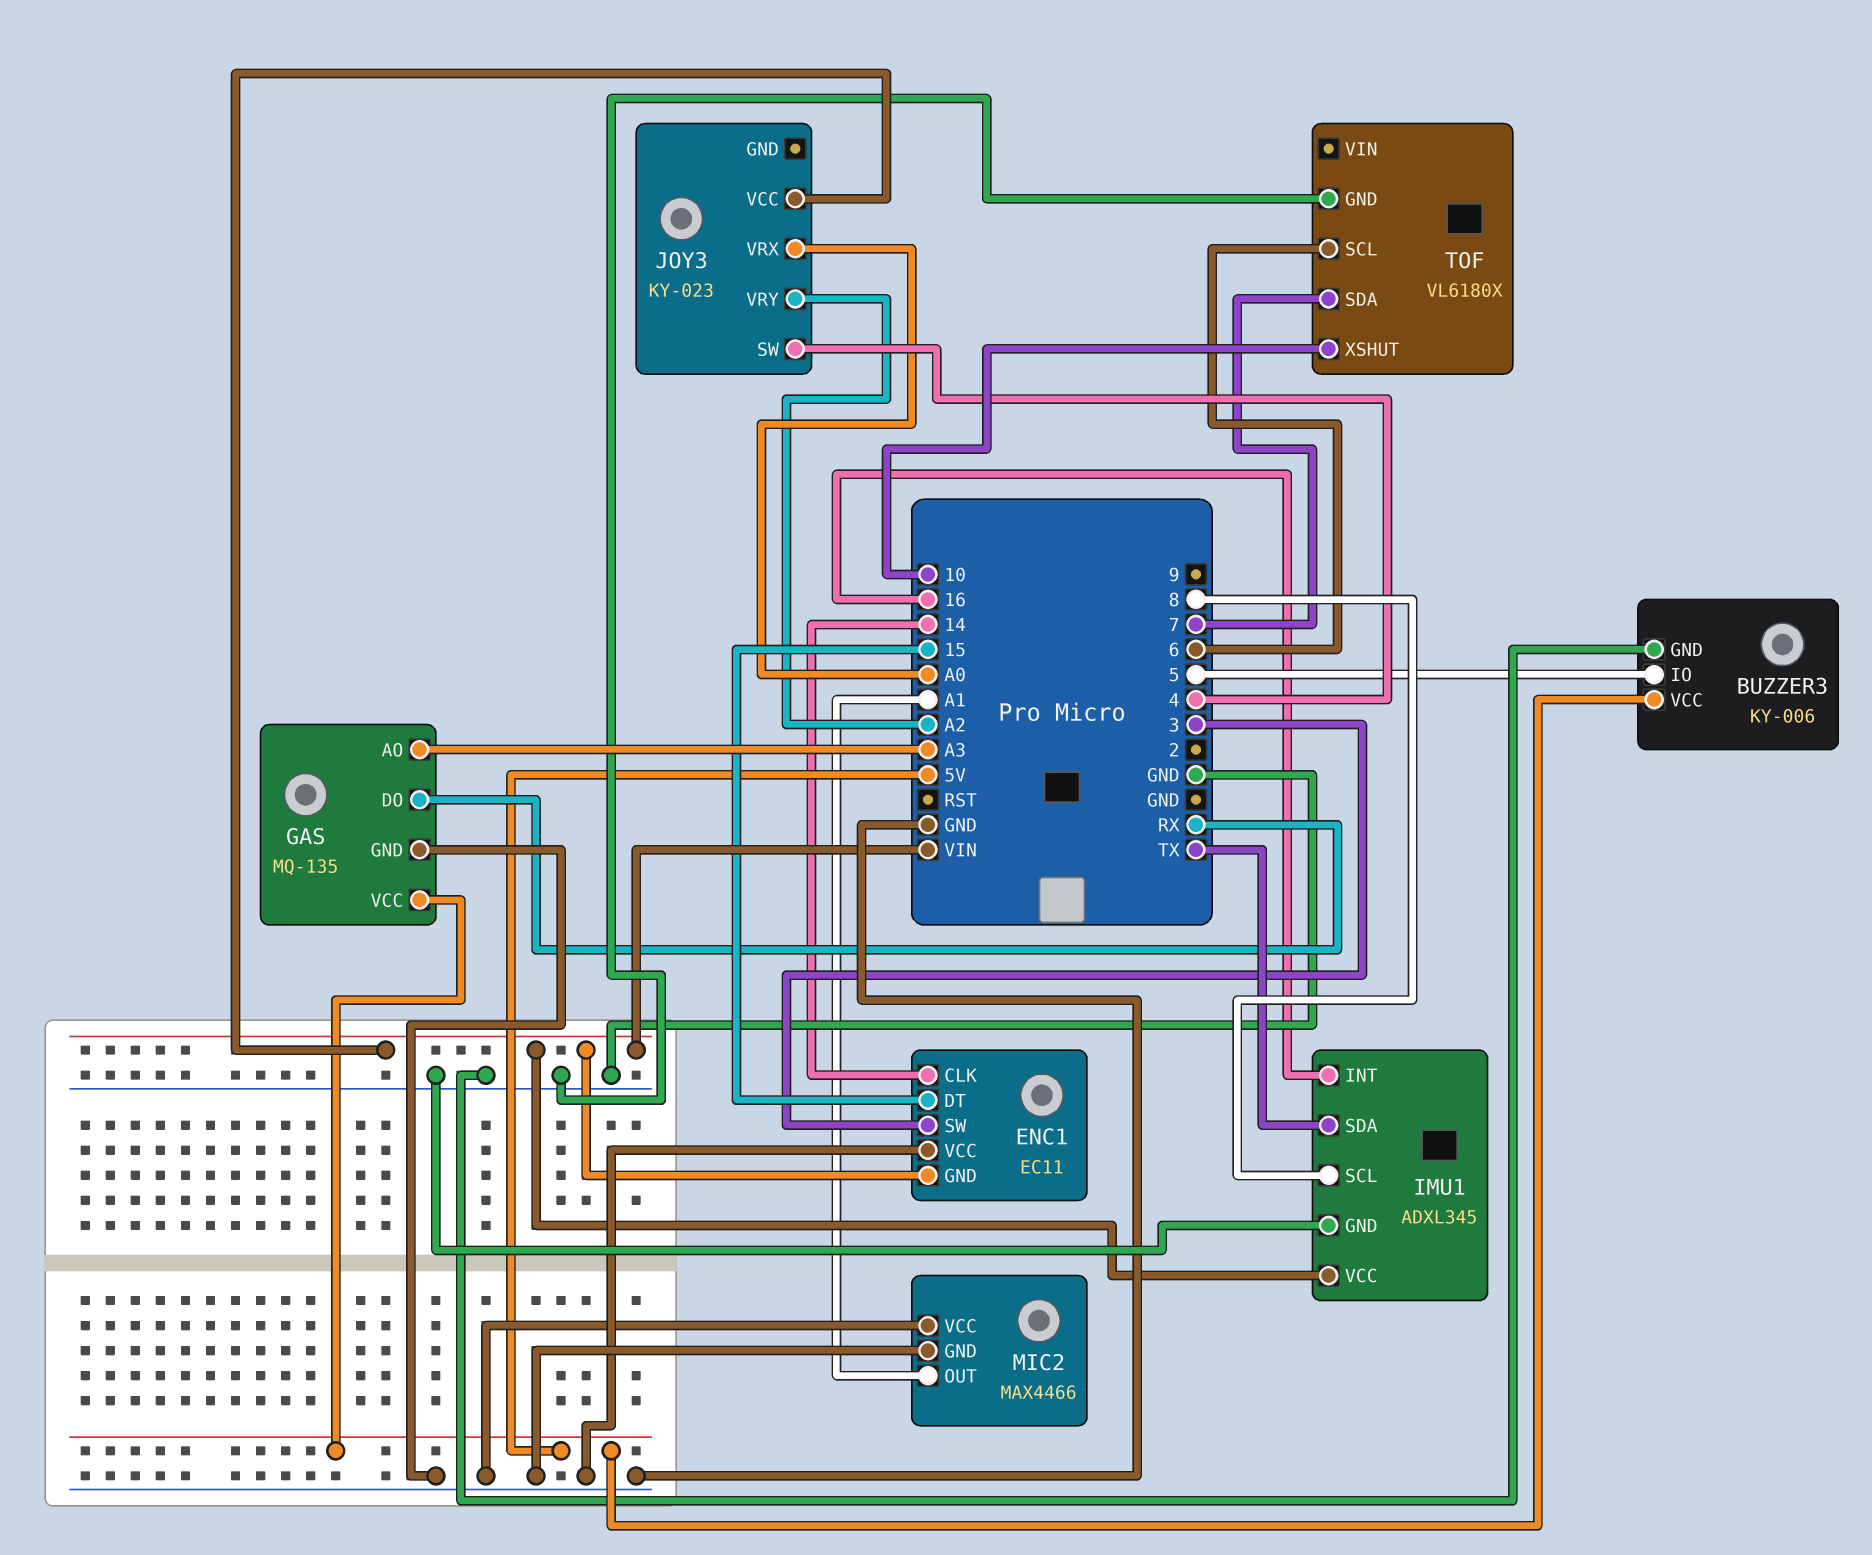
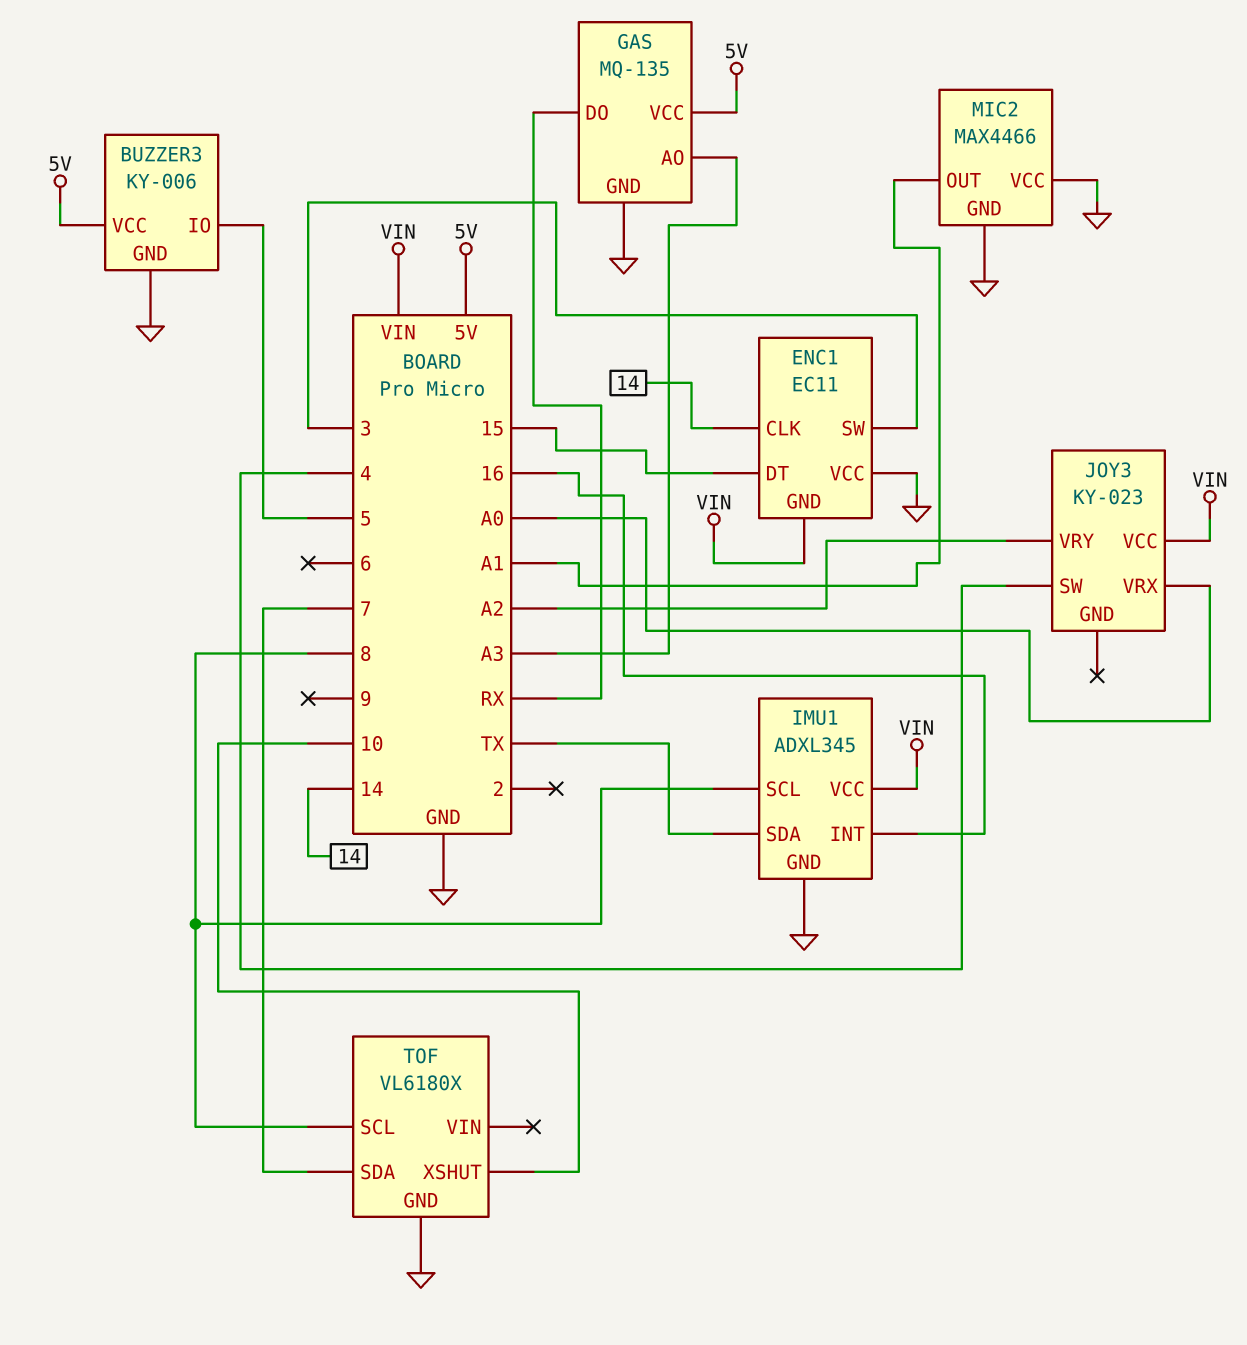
TOF pin SCL: 6 -> 8

